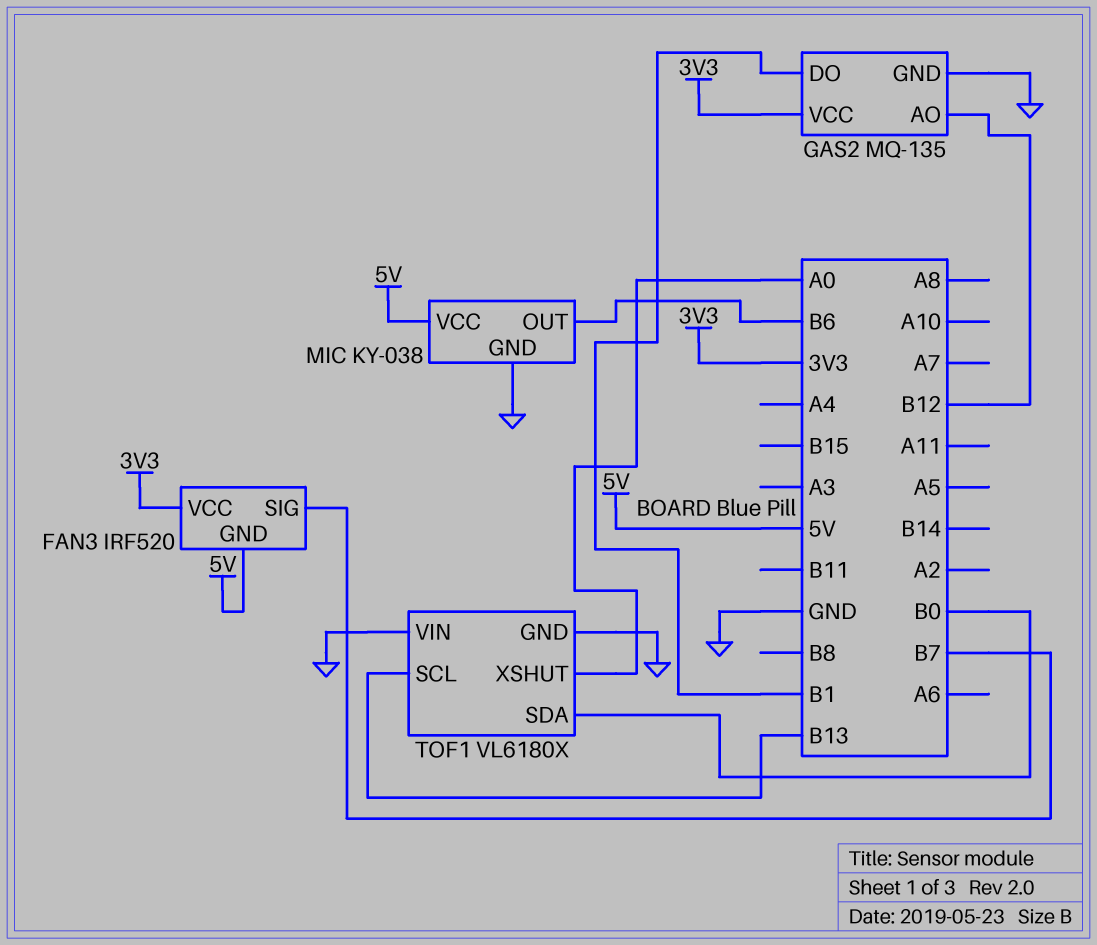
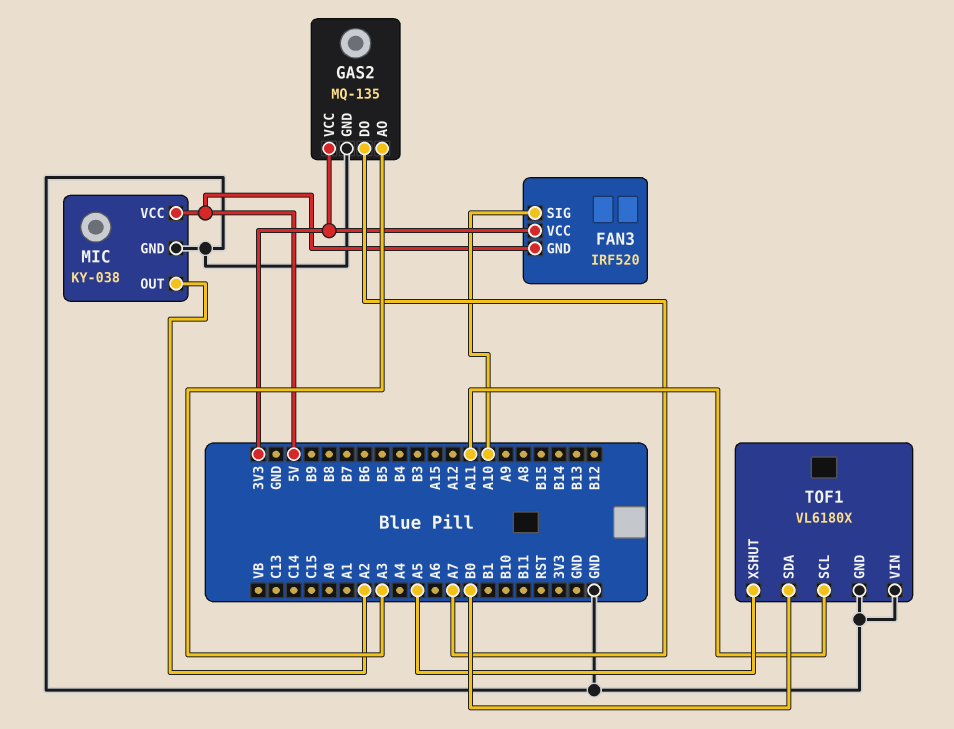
FAN3 pin SIG: B7 -> A10
GAS2 pin AO: B12 -> A3
GAS2 pin DO: B1 -> A7
MIC pin OUT: B6 -> A2
TOF1 pin SCL: B13 -> A11
TOF1 pin XSHUT: A0 -> A5

